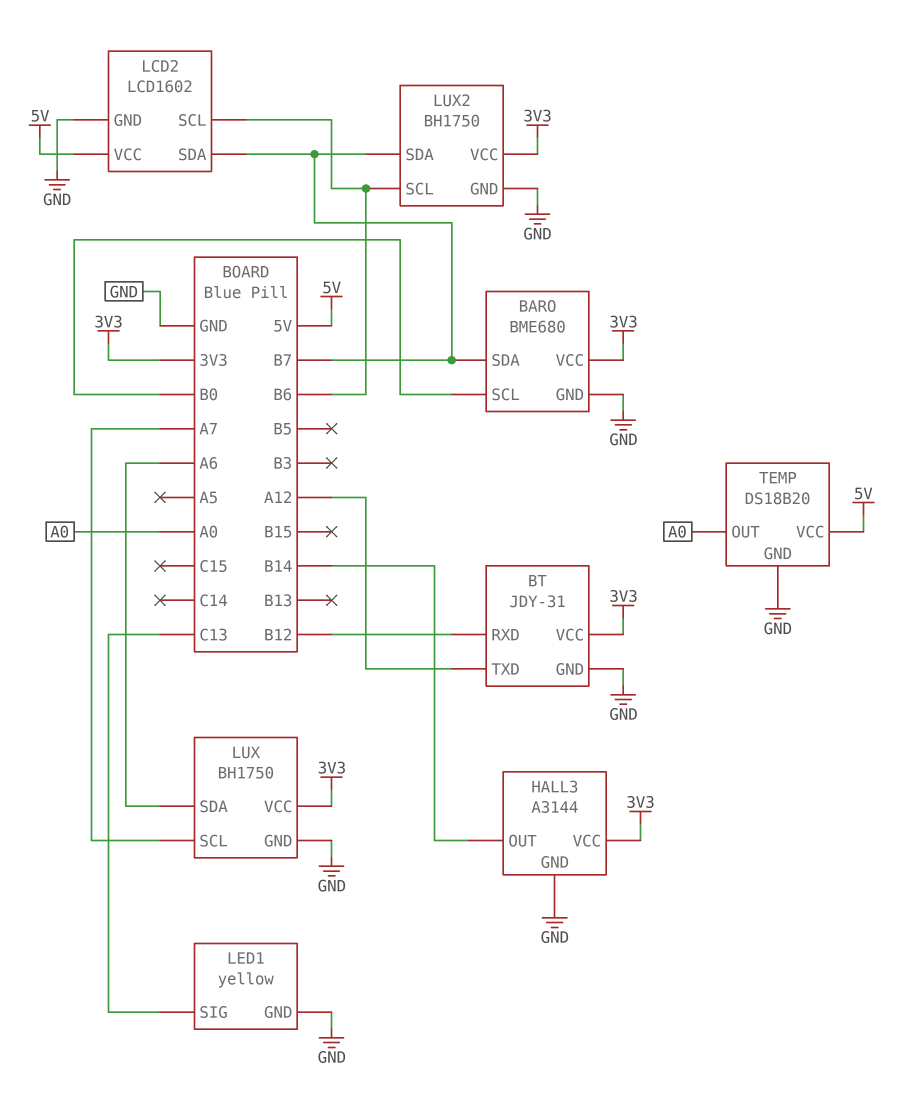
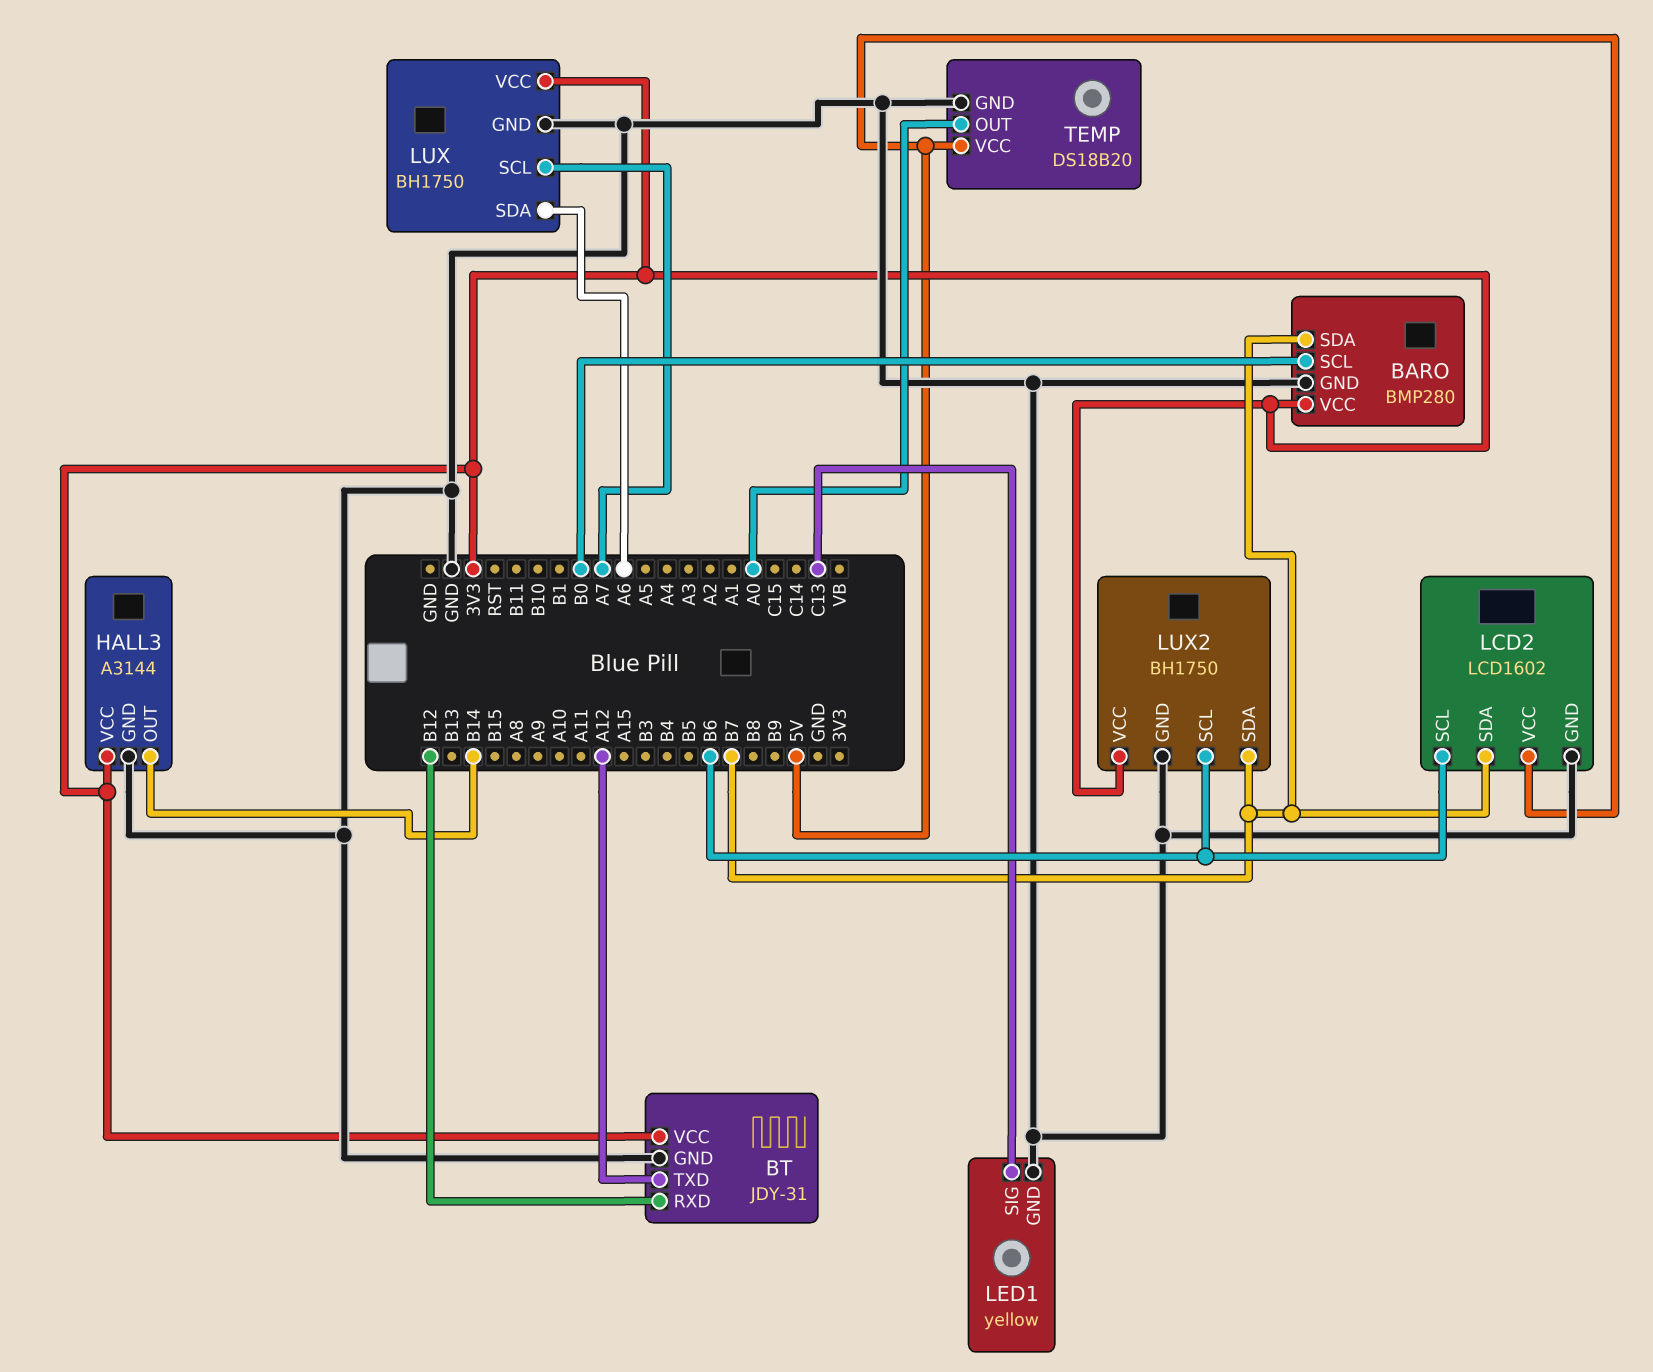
BARO: BME680 -> BMP280

